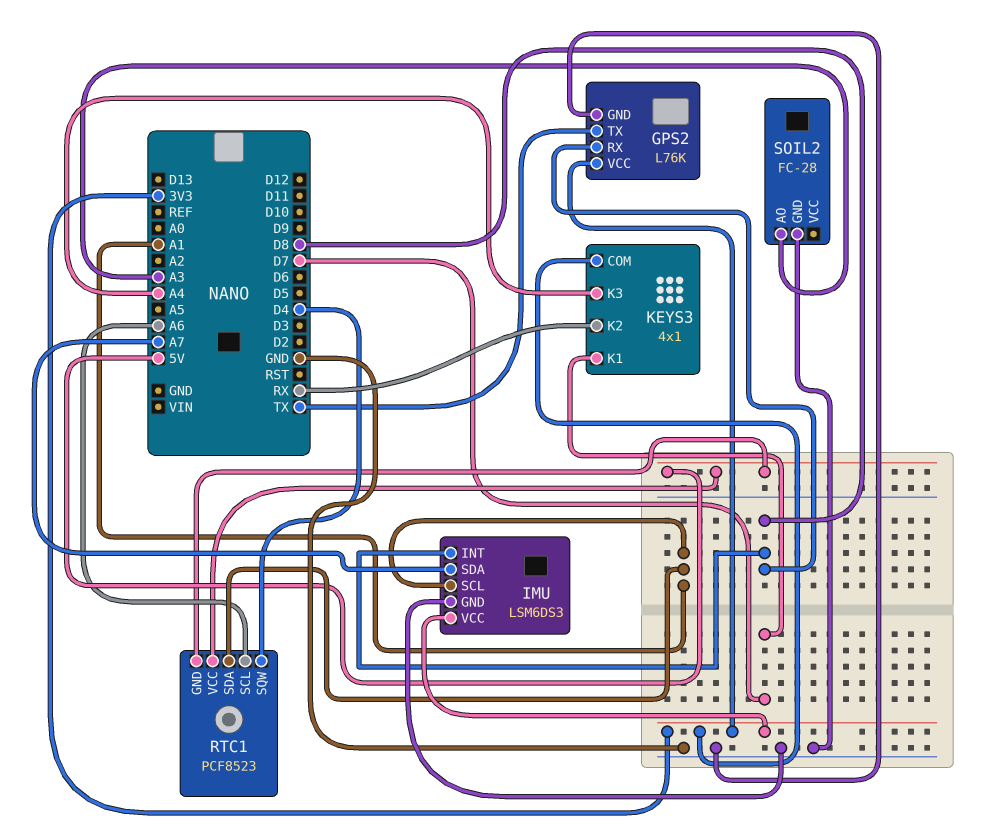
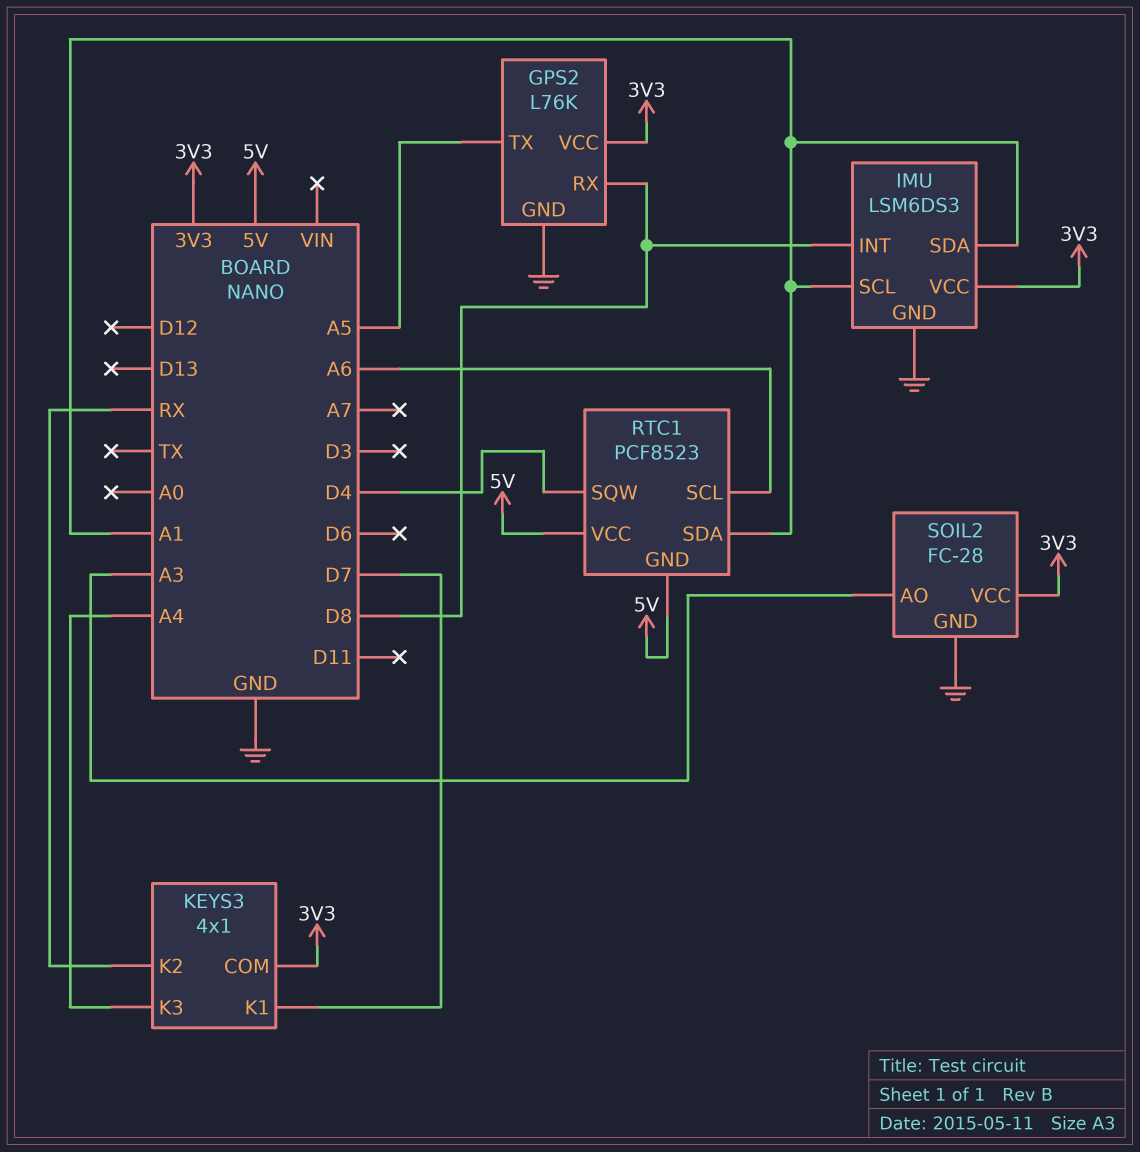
GPS2 pin TX: TX -> A5
IMU pin SDA: A7 -> A1
SOIL2 pin VCC: none -> 3V3

